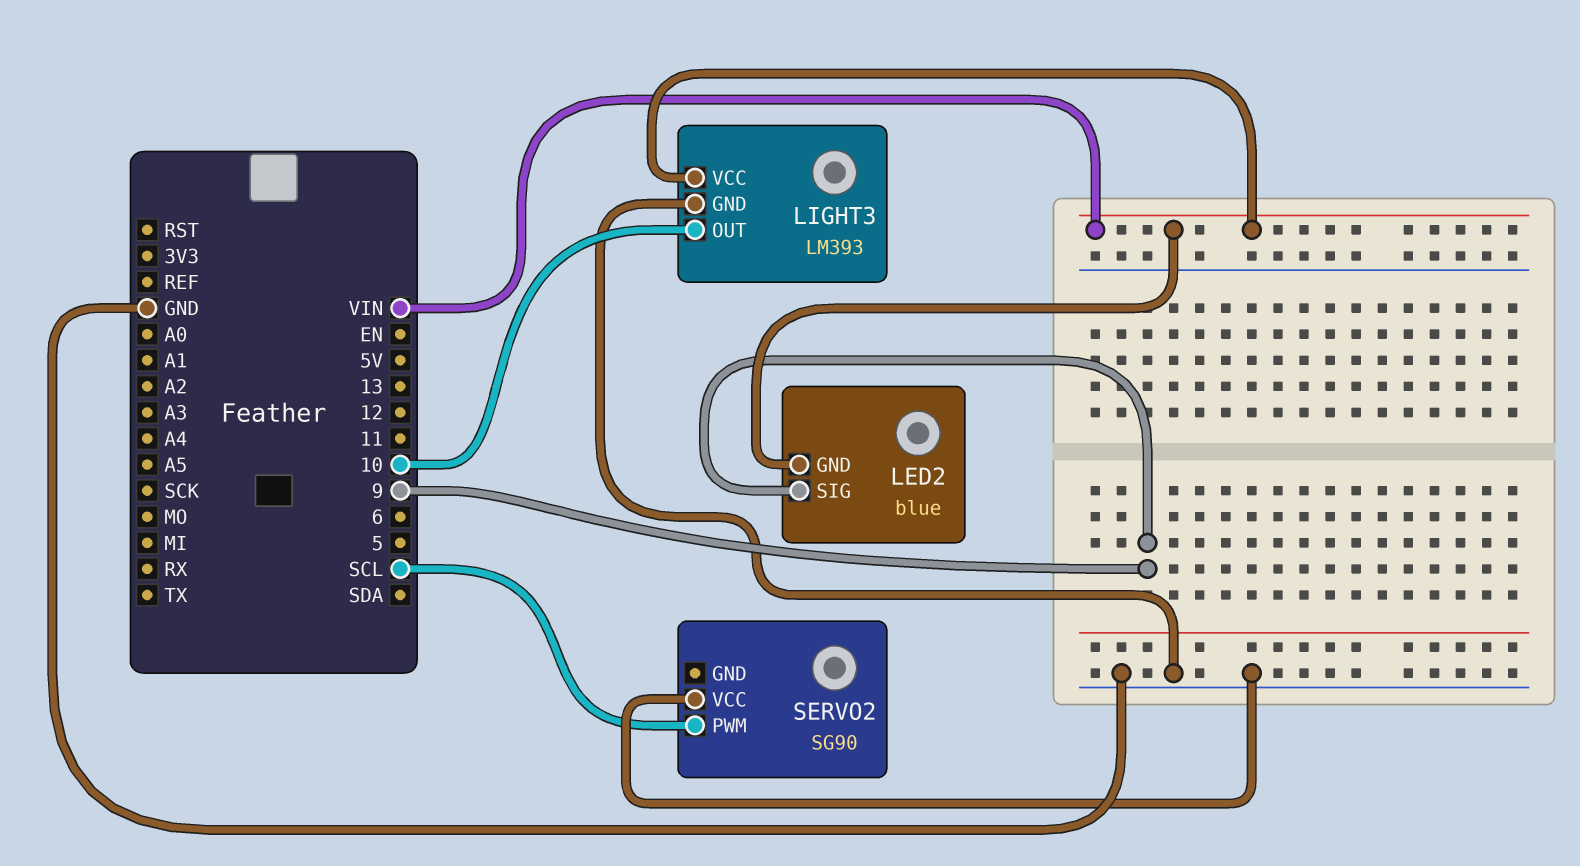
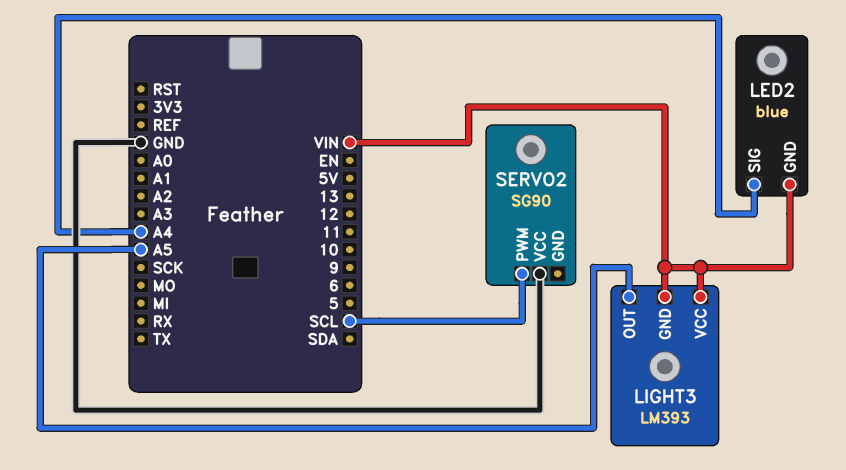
LED2 pin SIG: 9 -> A4
LIGHT3 pin GND: GND -> VIN
LIGHT3 pin OUT: 10 -> A5

